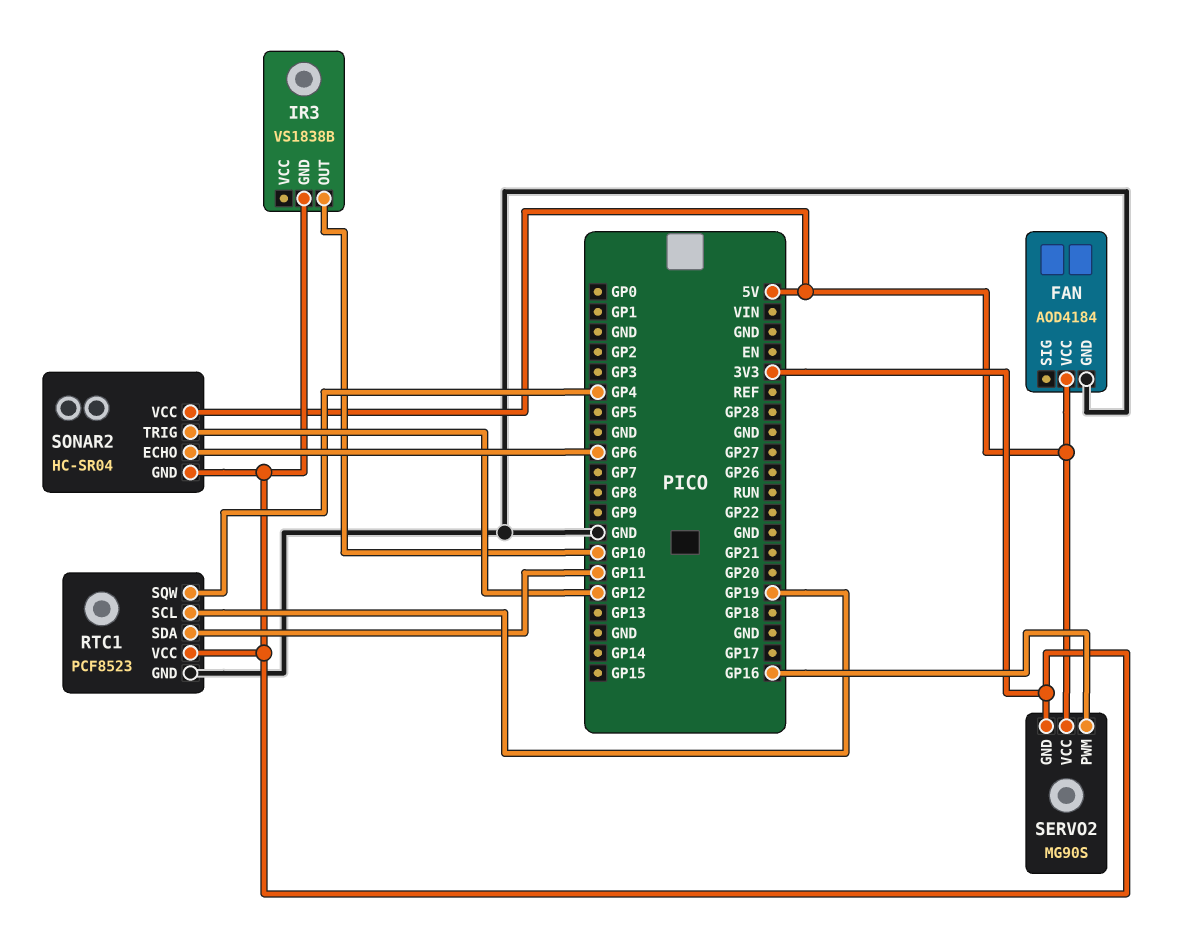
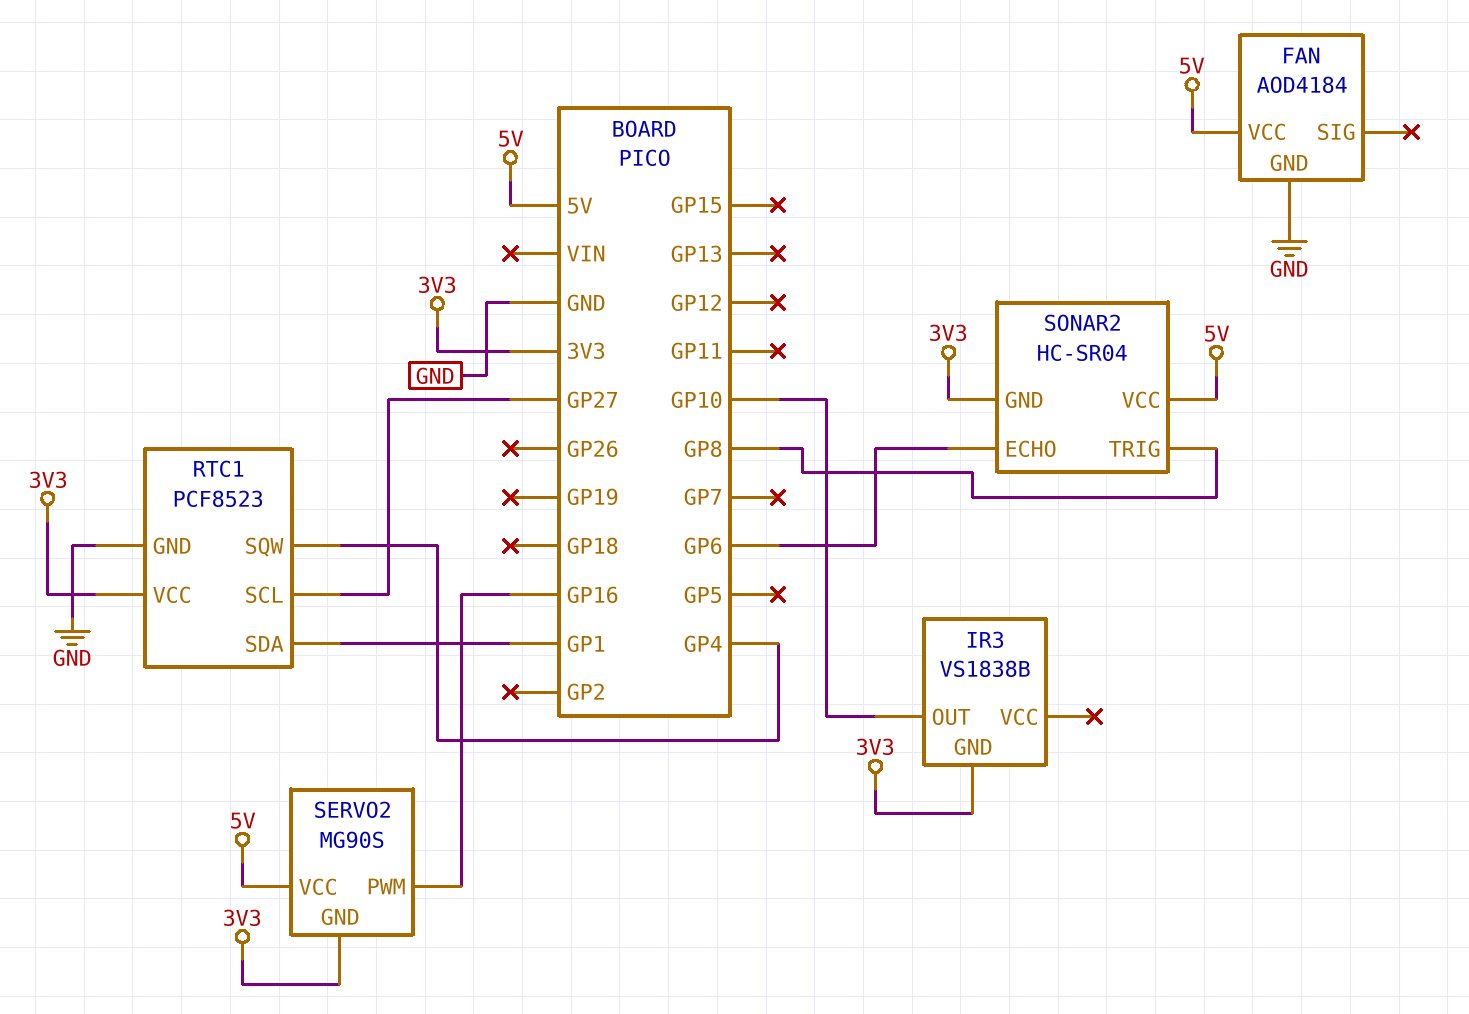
RTC1 pin SCL: GP19 -> GP27
RTC1 pin SDA: GP11 -> GP1
SONAR2 pin TRIG: GP12 -> GP8

